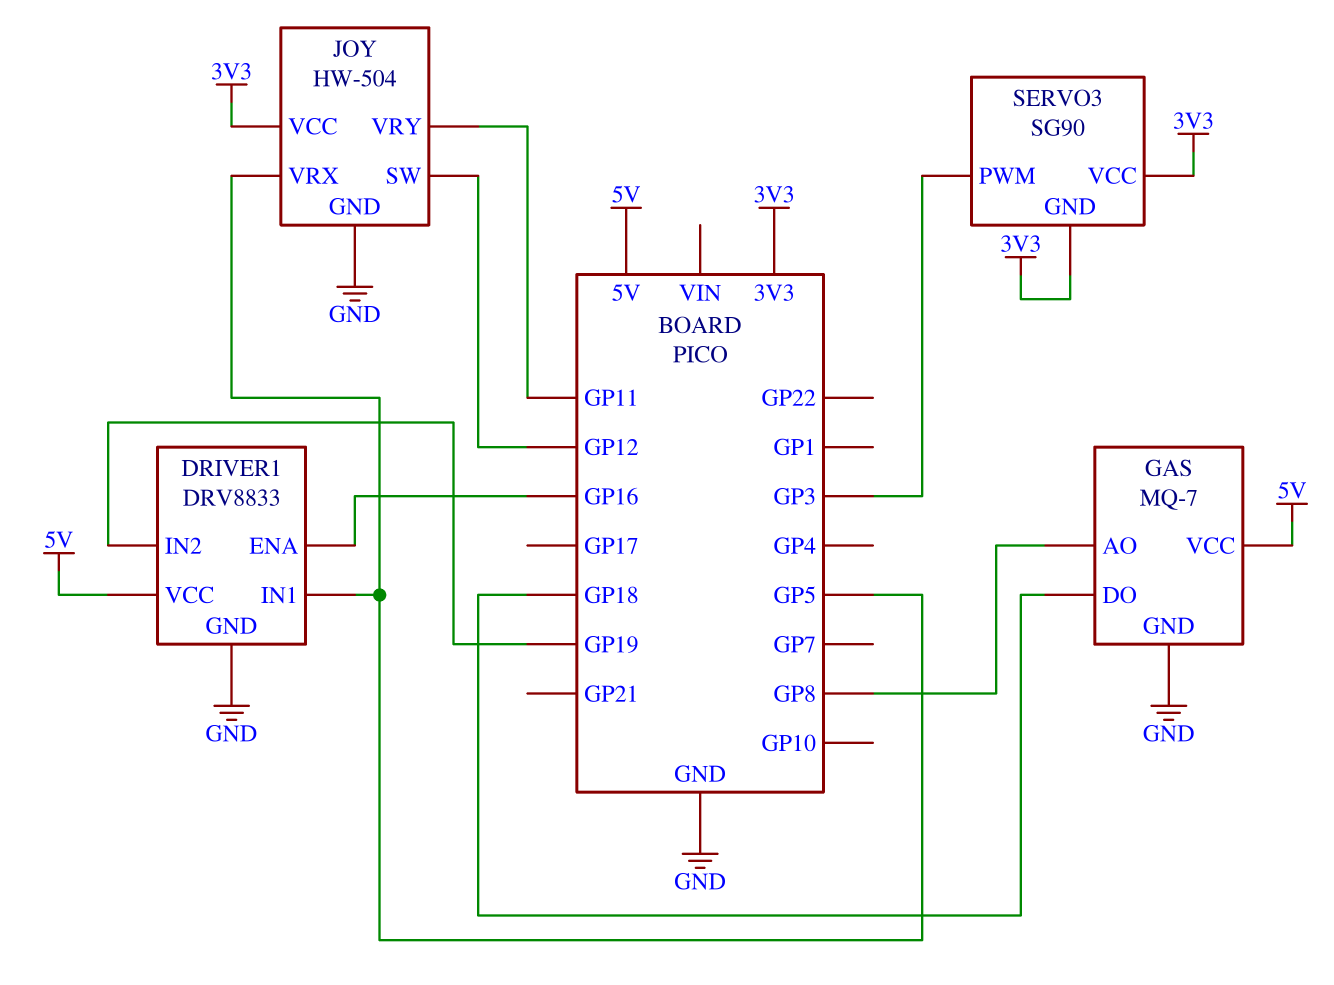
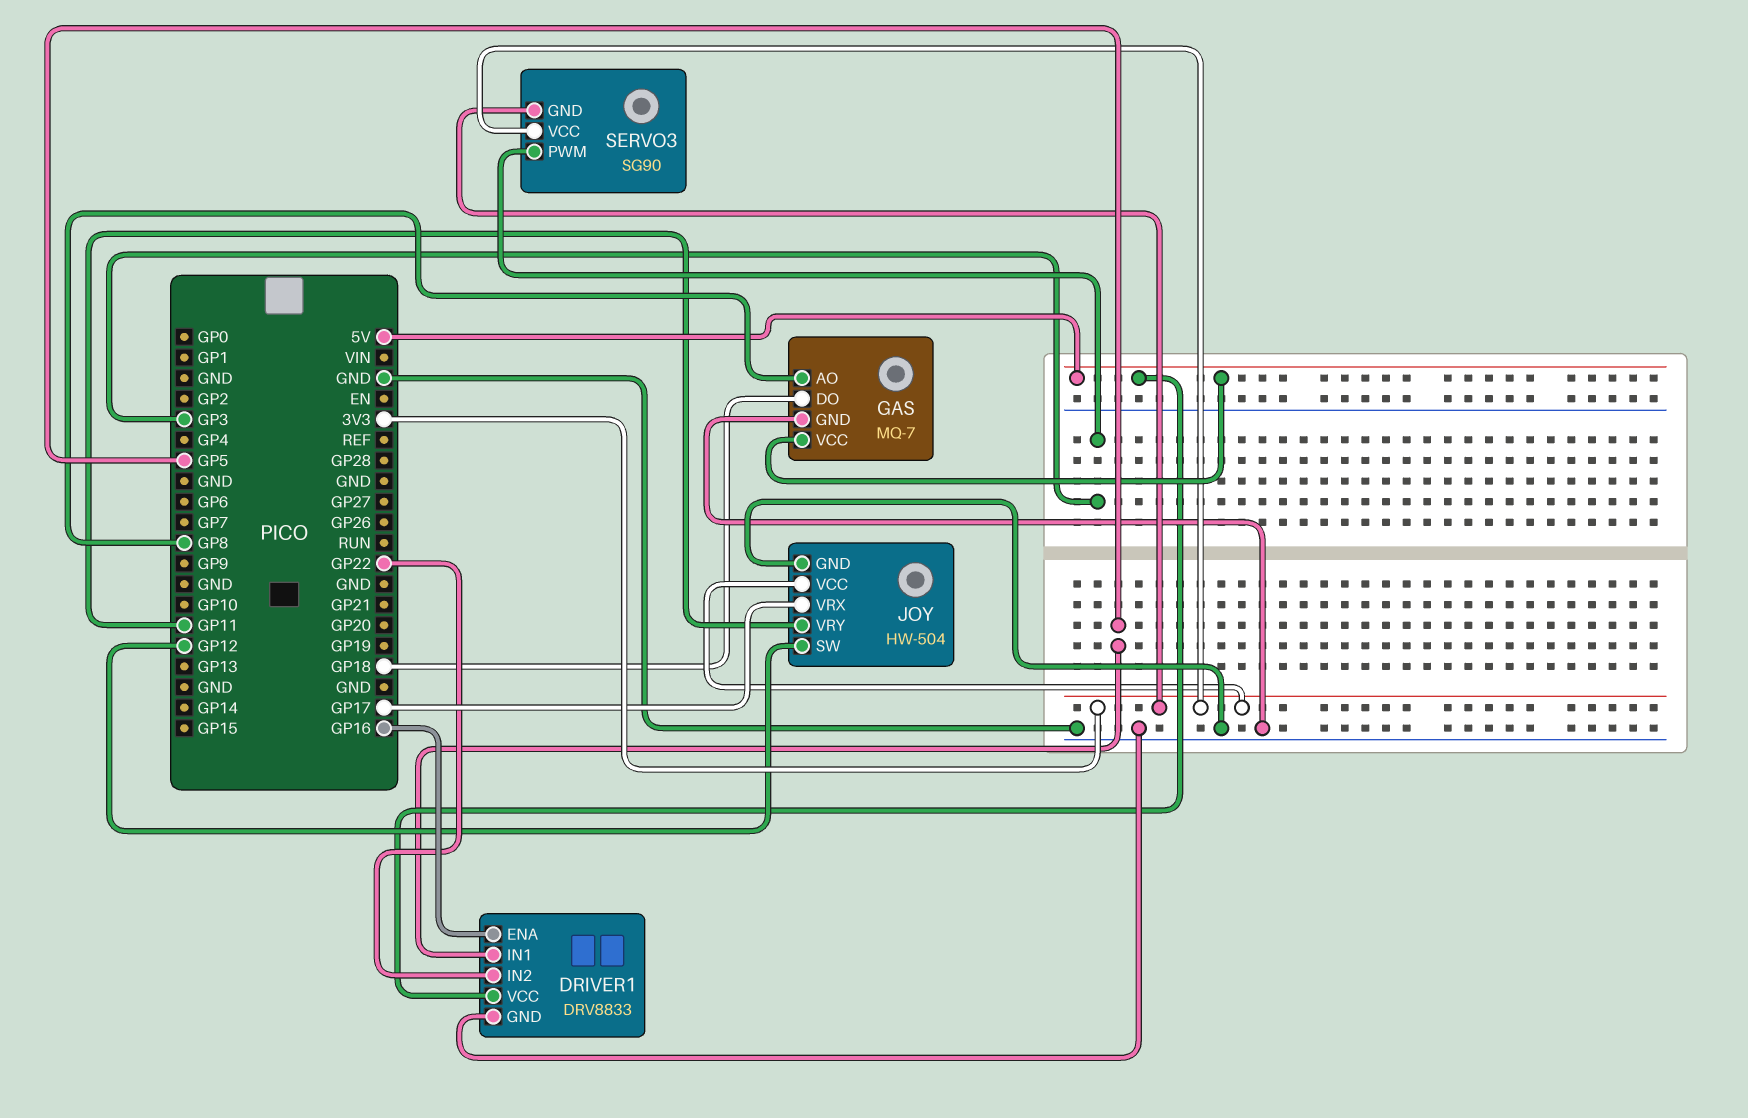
DRIVER1 pin IN2: GP19 -> GP22
JOY pin VRX: GP5 -> GP17

